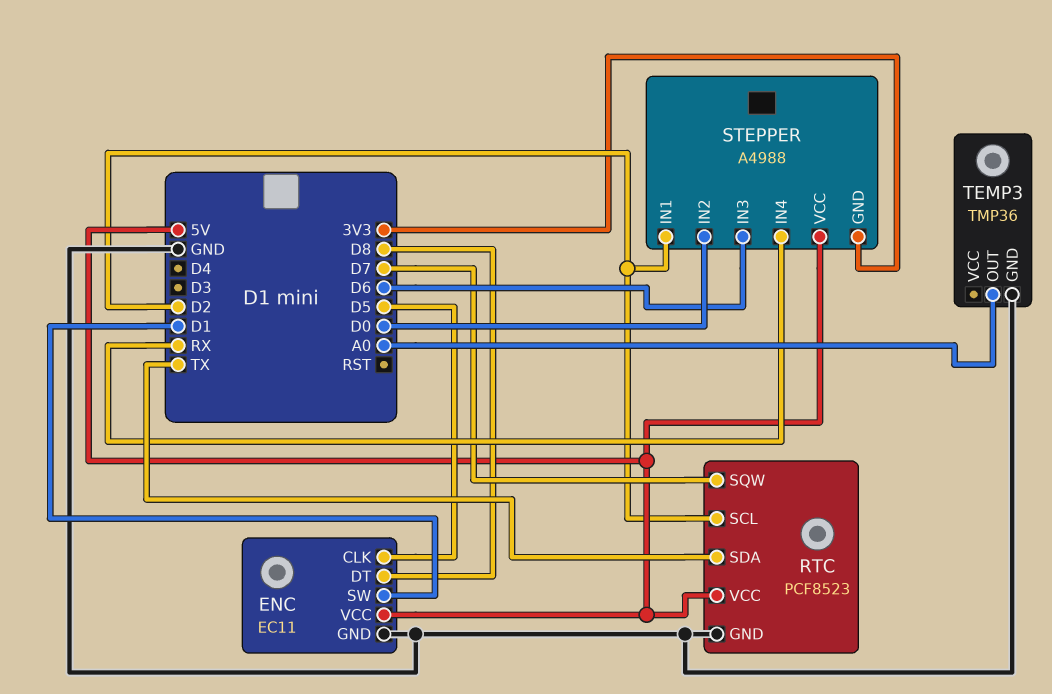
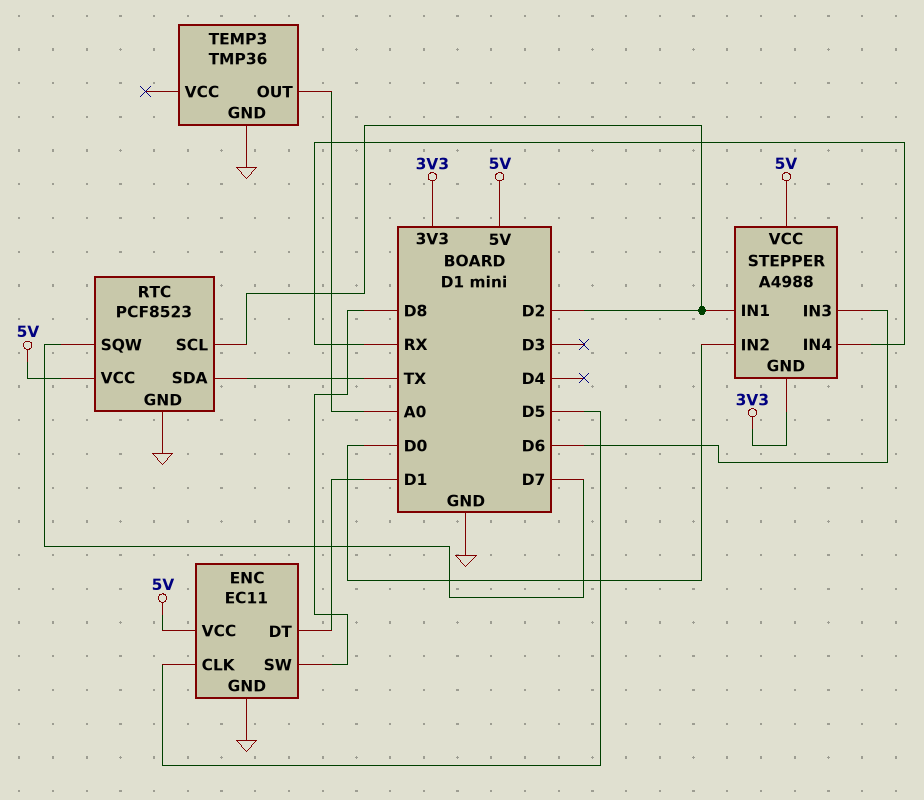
ENC pin DT: D8 -> D1
ENC pin SW: D1 -> D8

